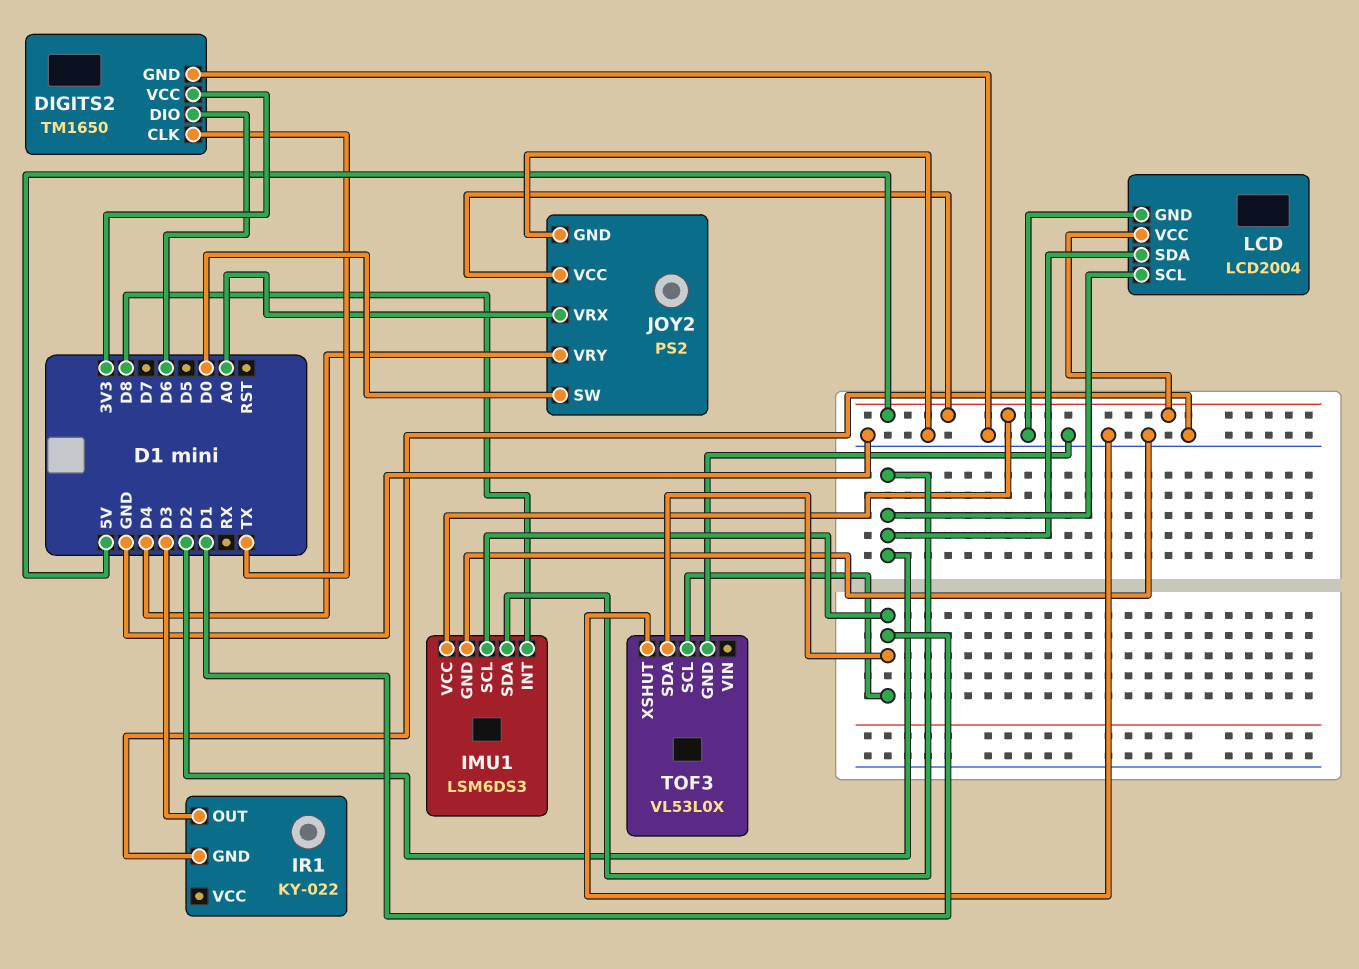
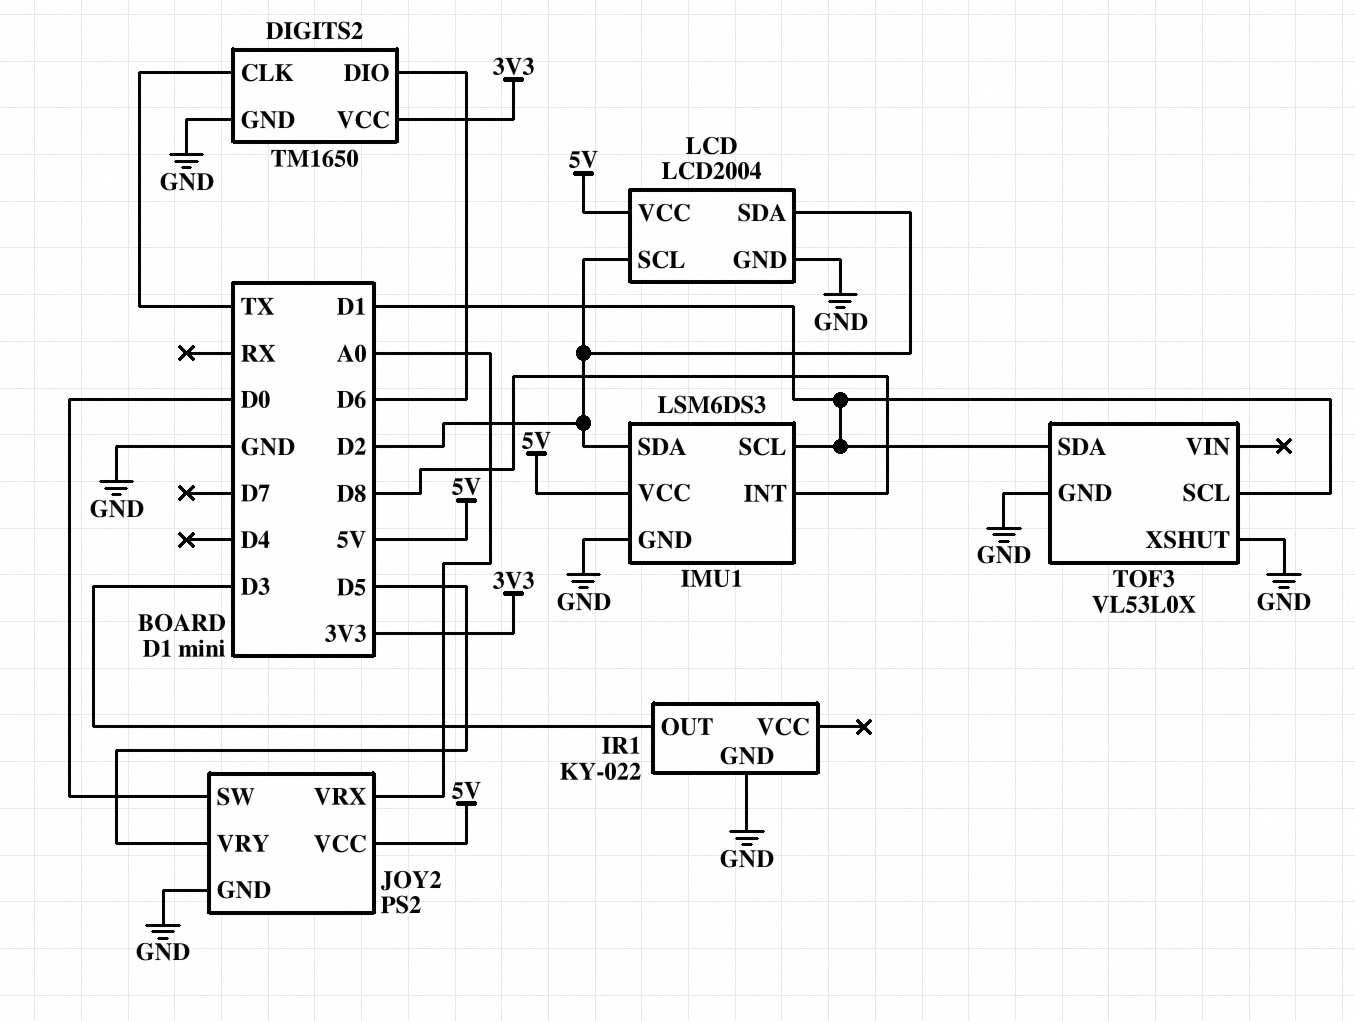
JOY2 pin VRY: D4 -> D5

